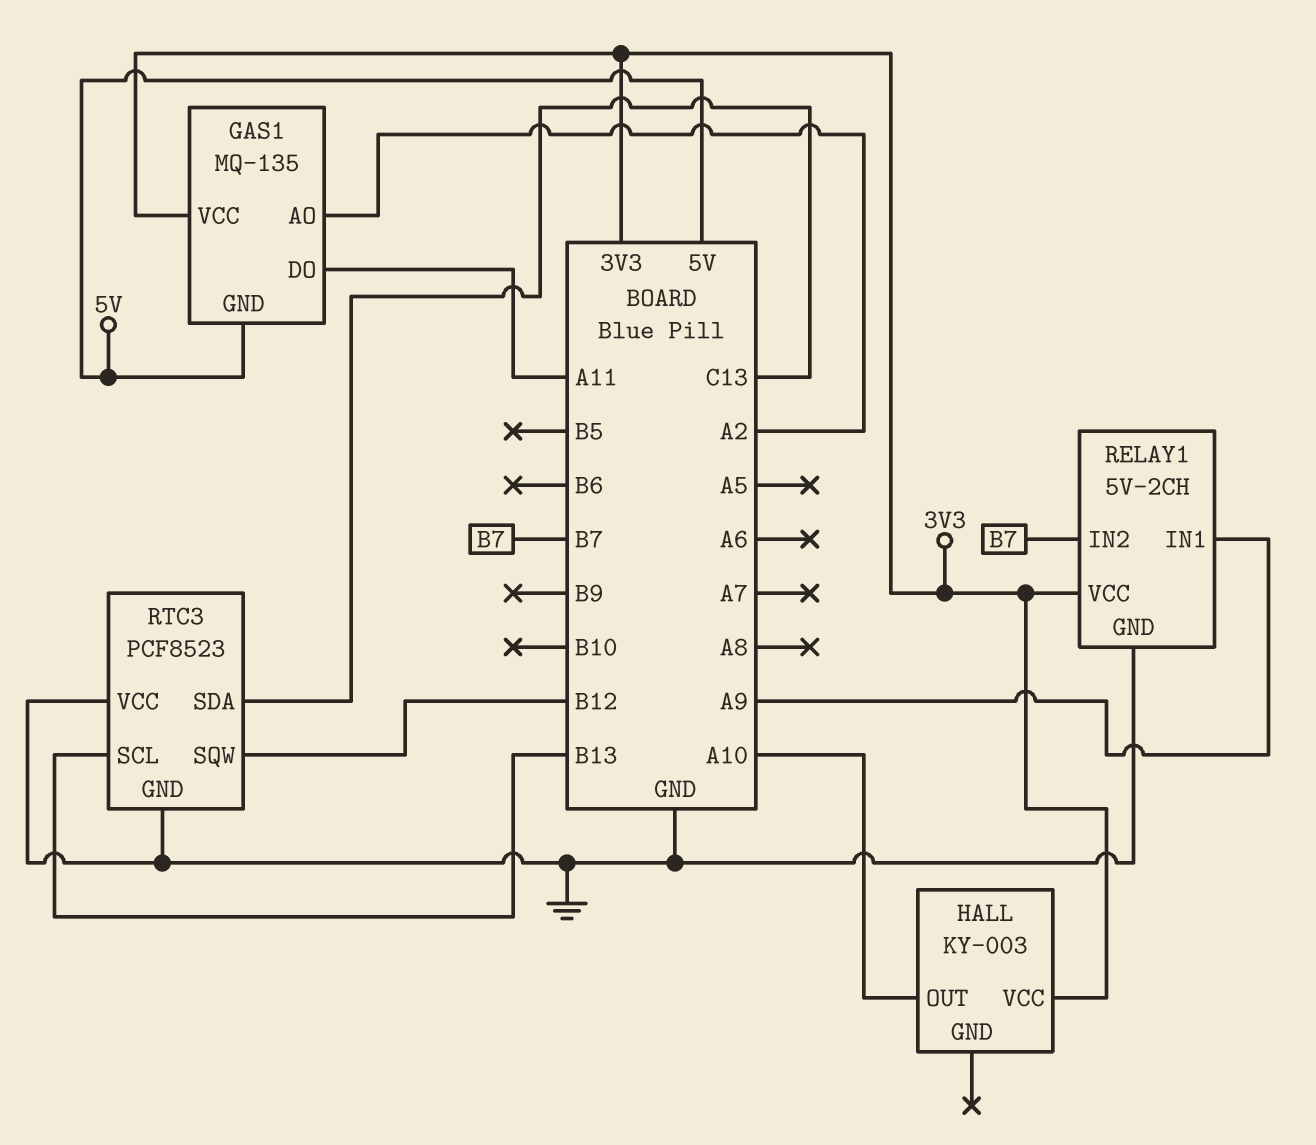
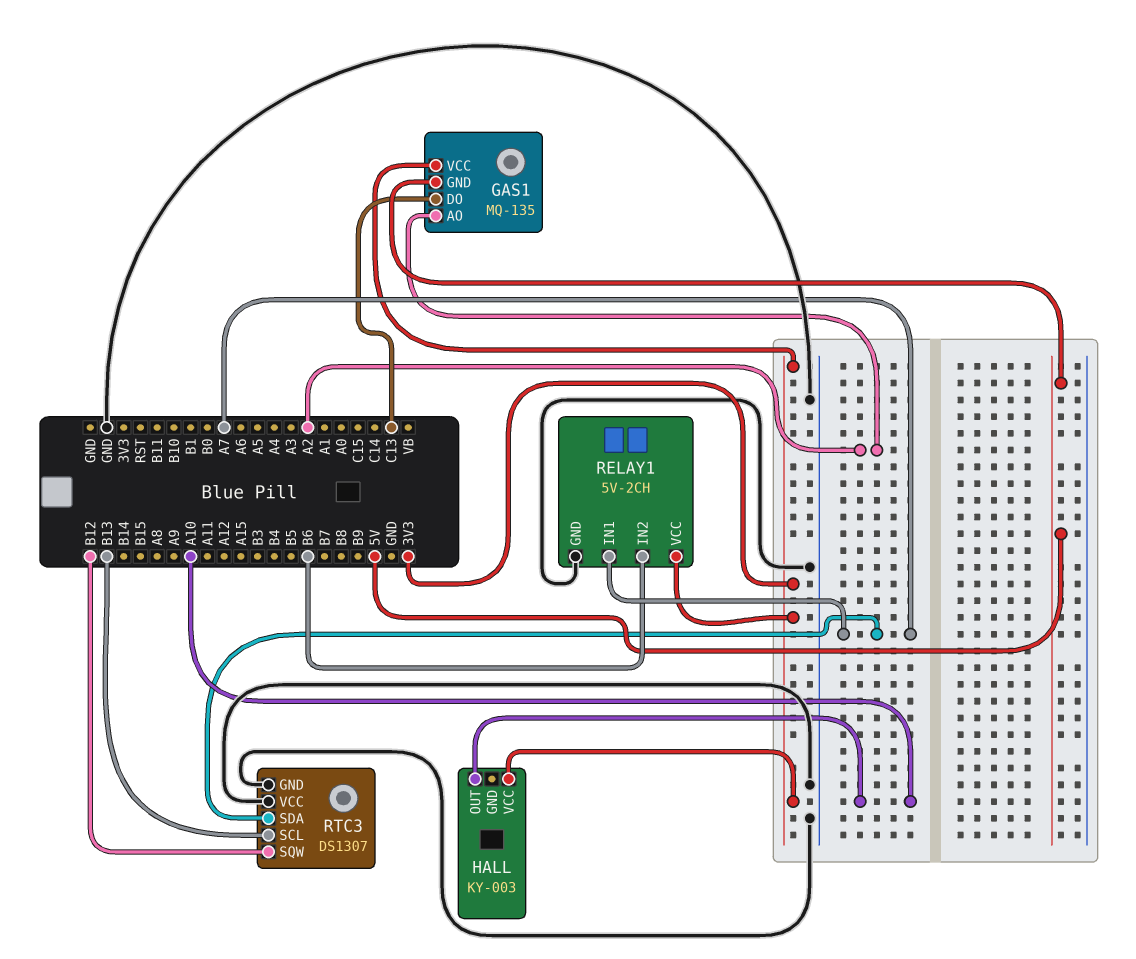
GAS1 pin DO: A11 -> C13
RELAY1 pin IN1: A9 -> A7
RELAY1 pin IN2: B7 -> B6
RTC3: PCF8523 -> DS1307
RTC3 pin SDA: C13 -> A7

